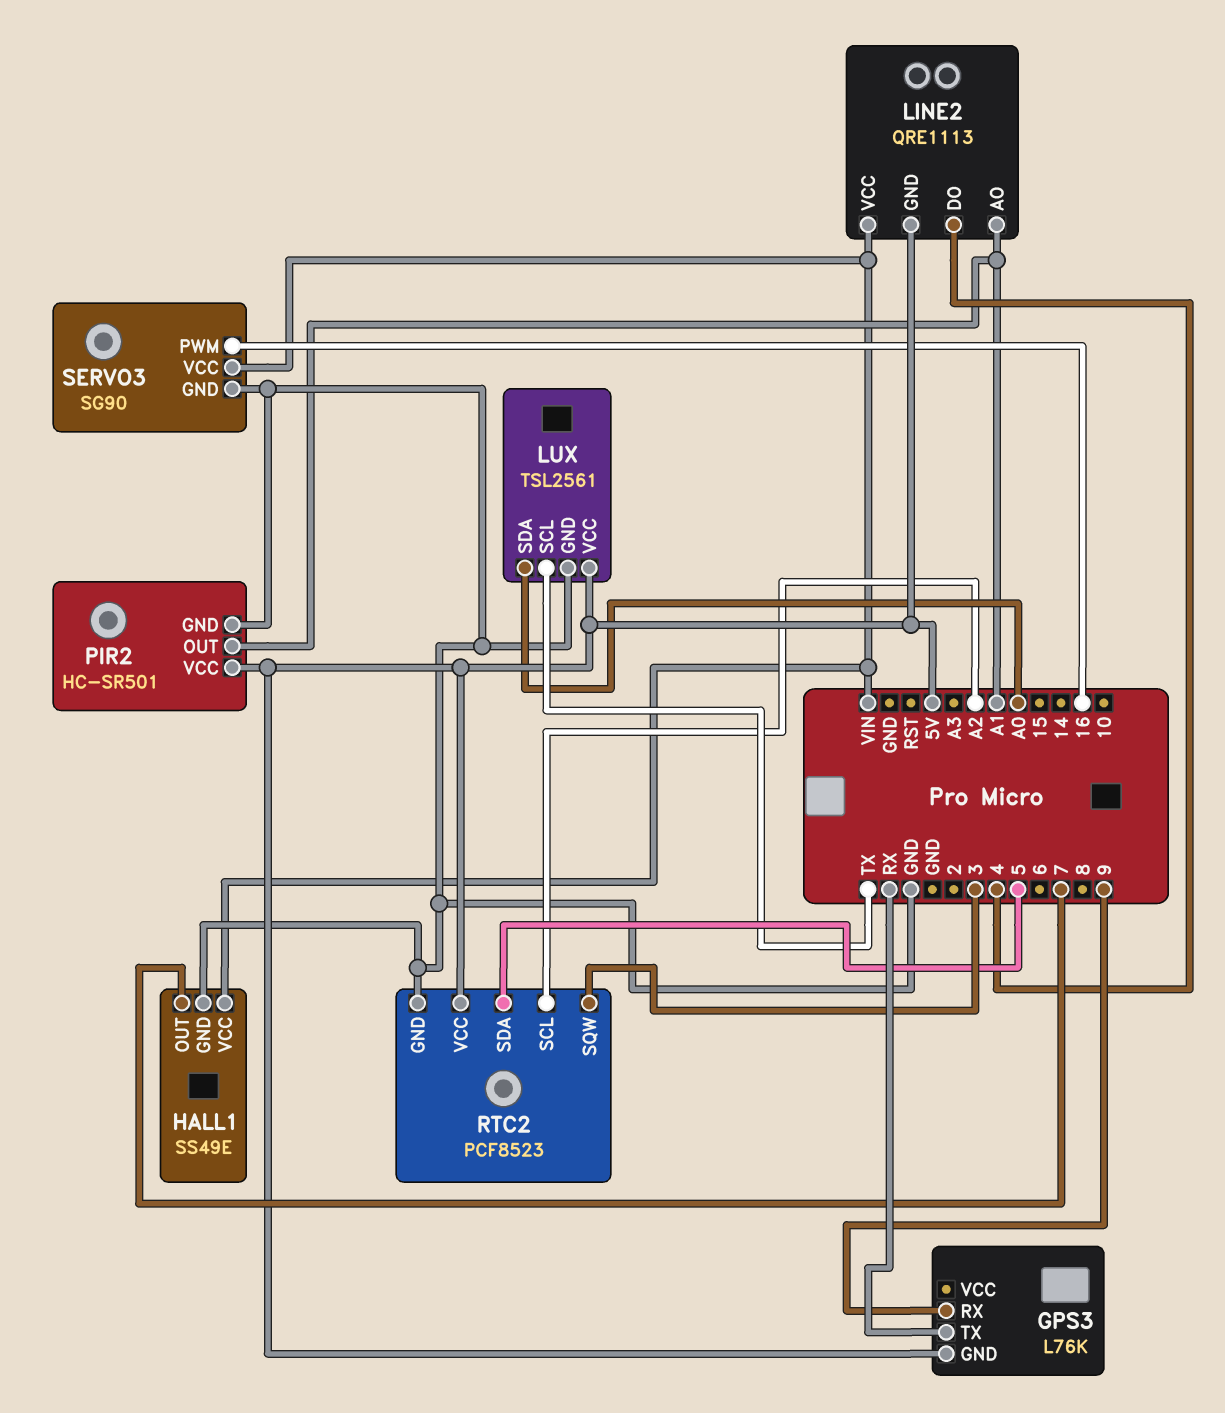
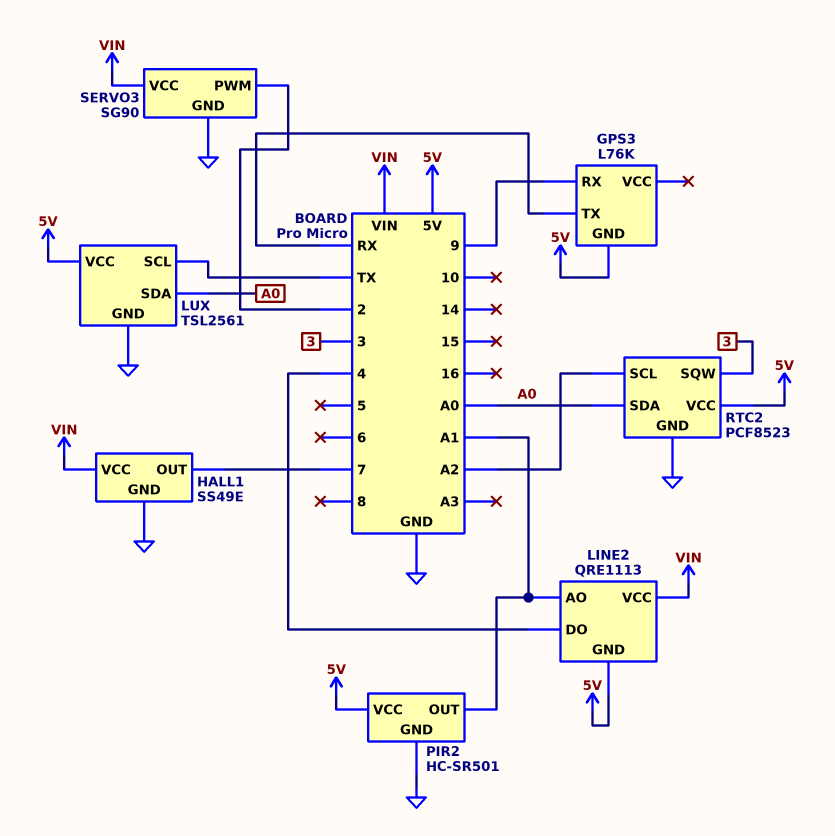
RTC2 pin SDA: 5 -> A0
SERVO3 pin PWM: 16 -> 2

